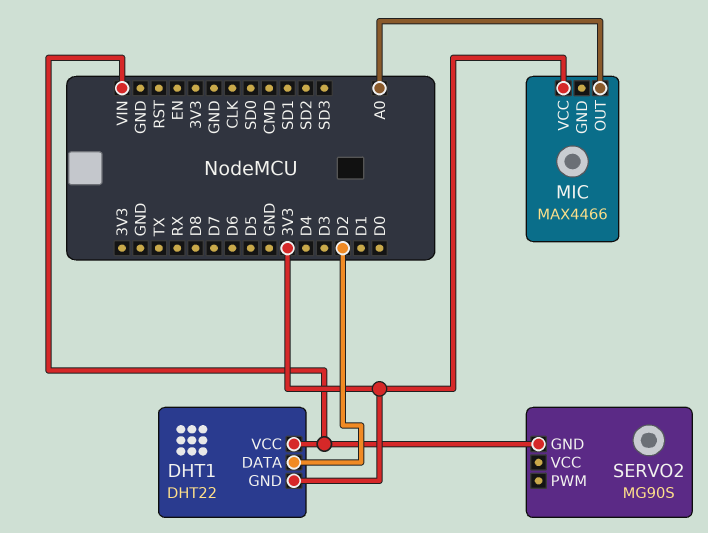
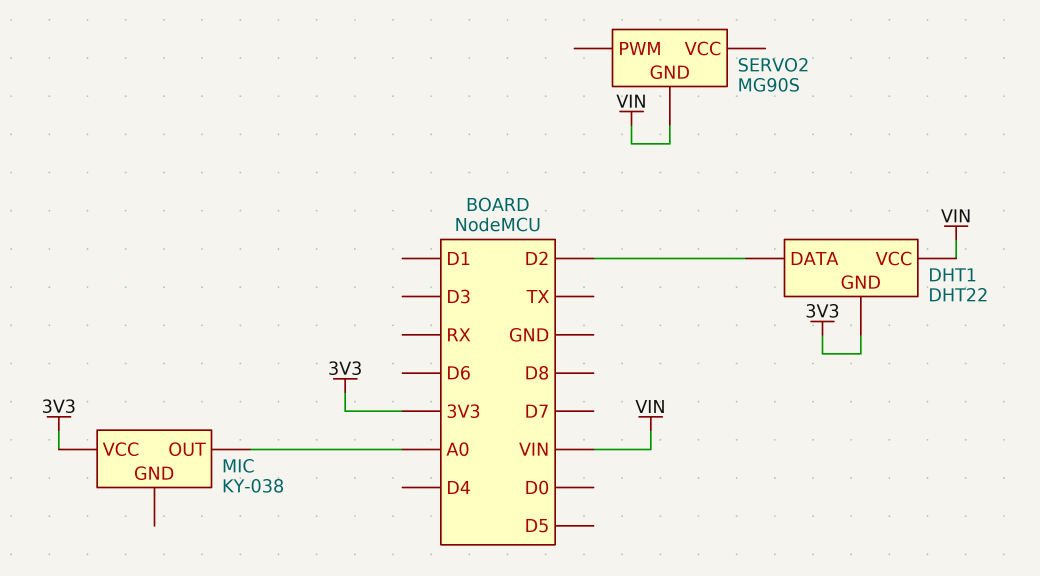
MIC: MAX4466 -> KY-038

